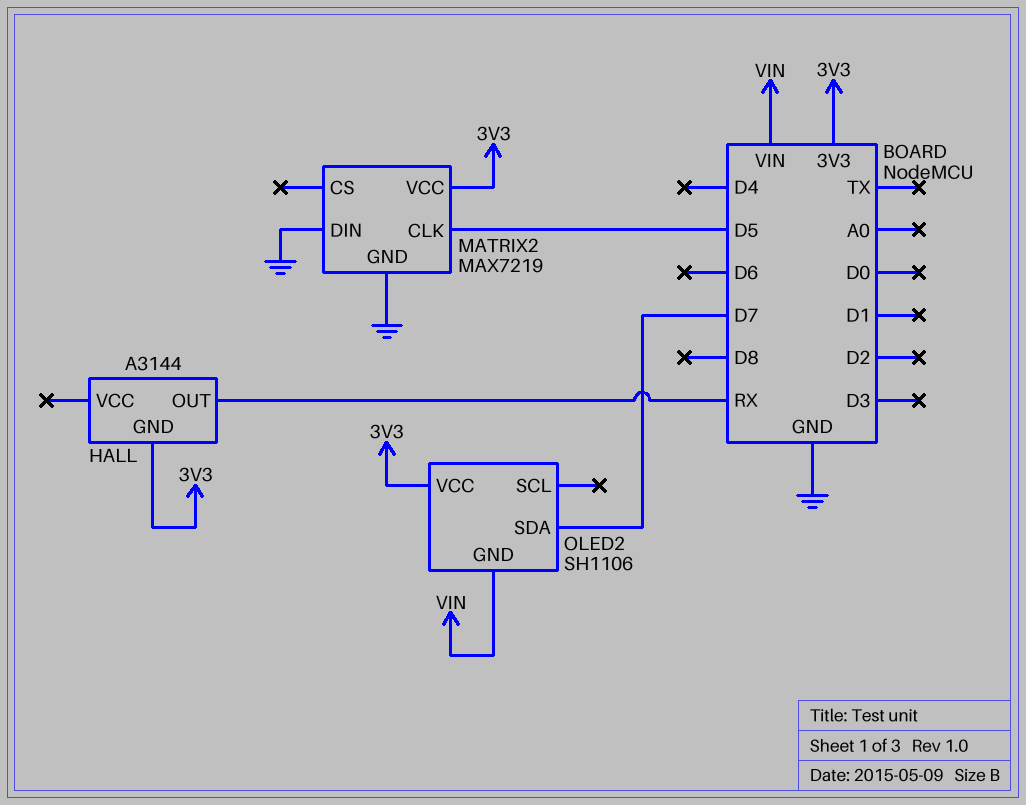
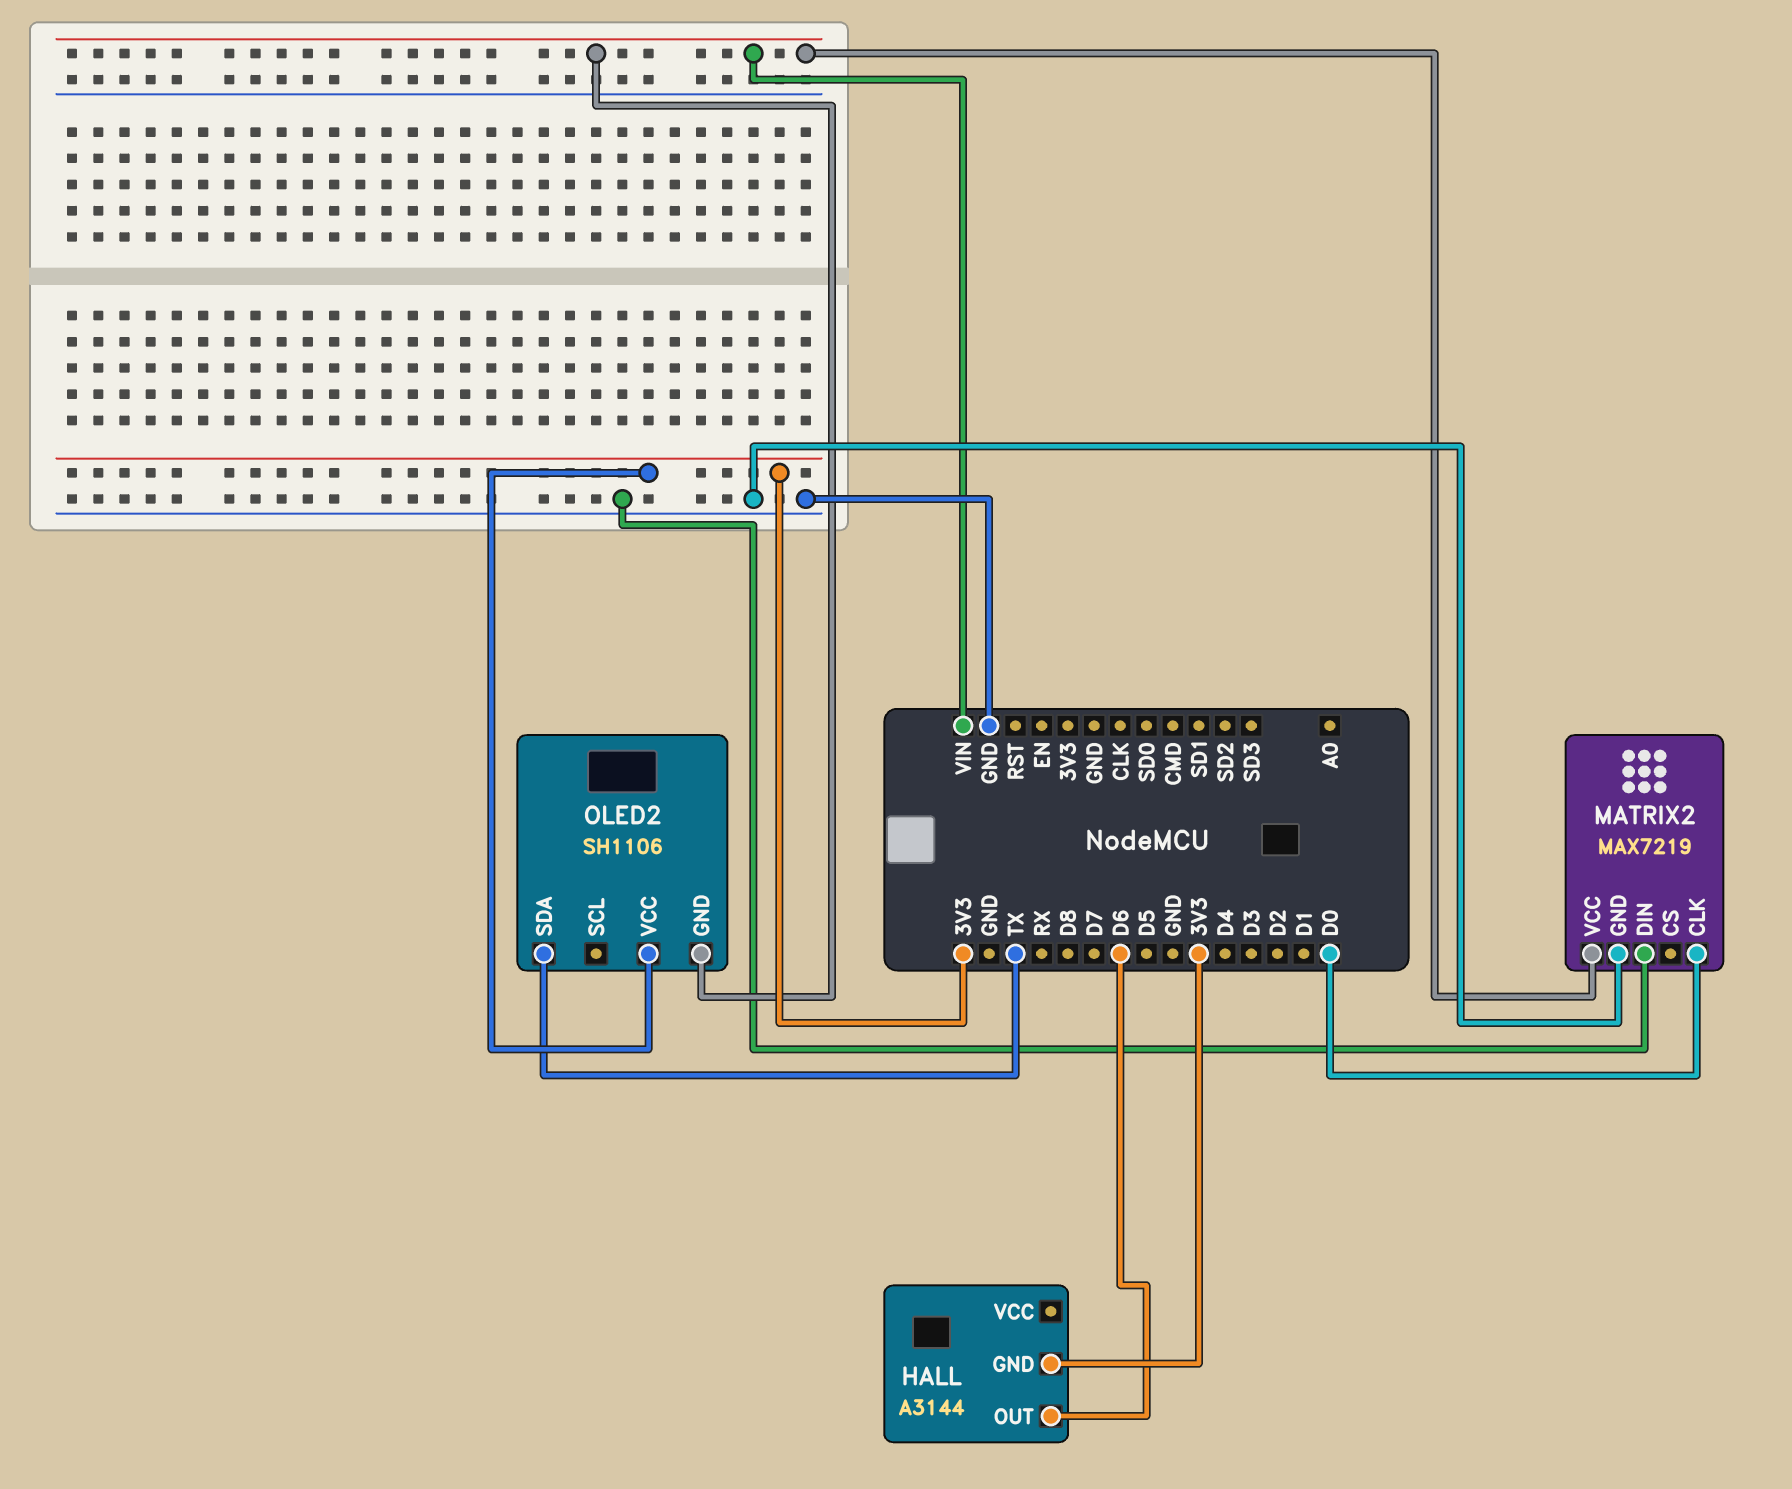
HALL pin OUT: RX -> D6
MATRIX2 pin CLK: D5 -> D0
MATRIX2 pin VCC: 3V3 -> VIN
OLED2 pin SDA: D7 -> TX

